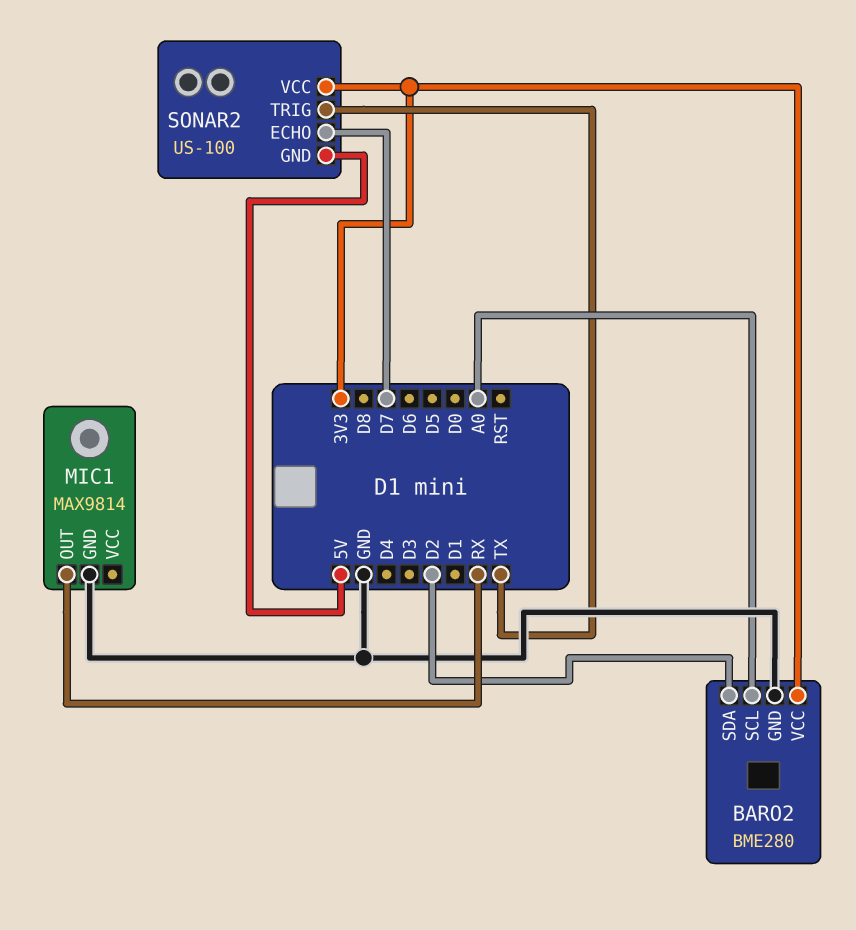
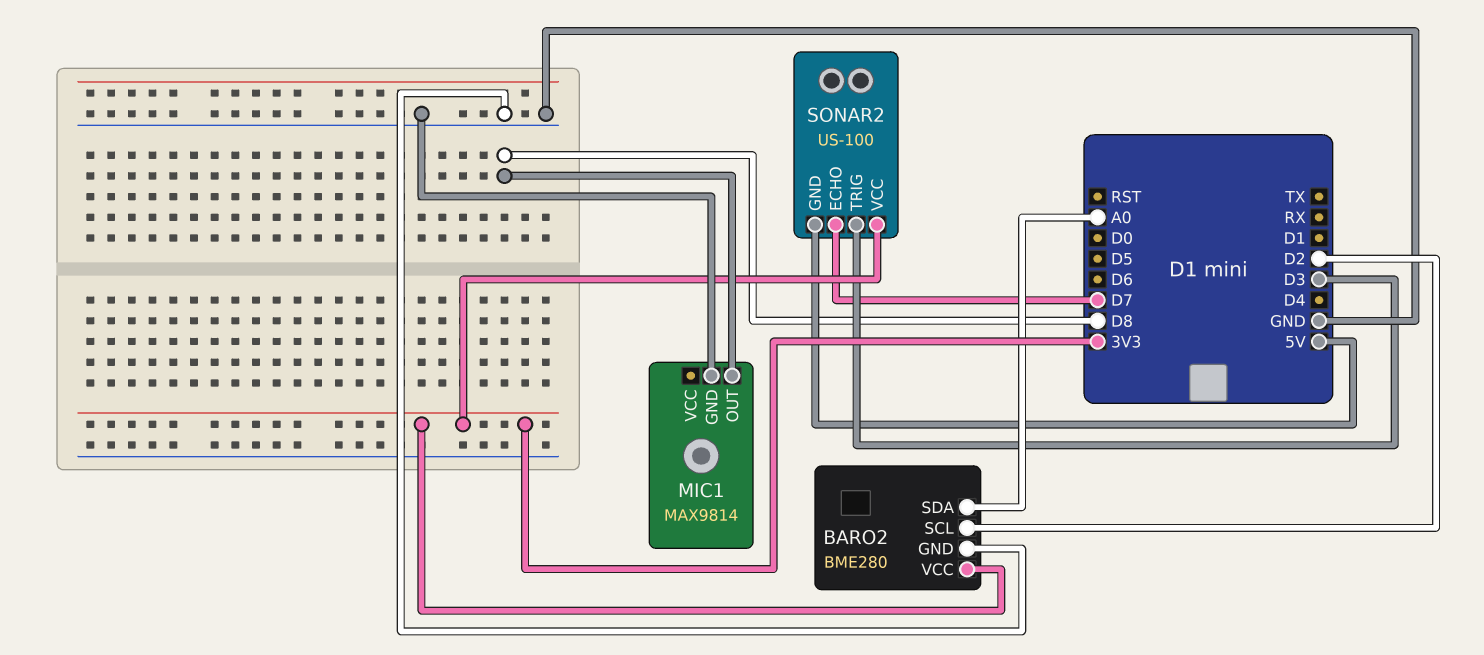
BARO2 pin SCL: A0 -> D2
BARO2 pin SDA: D2 -> A0
MIC1 pin OUT: RX -> D8
SONAR2 pin TRIG: TX -> D3

